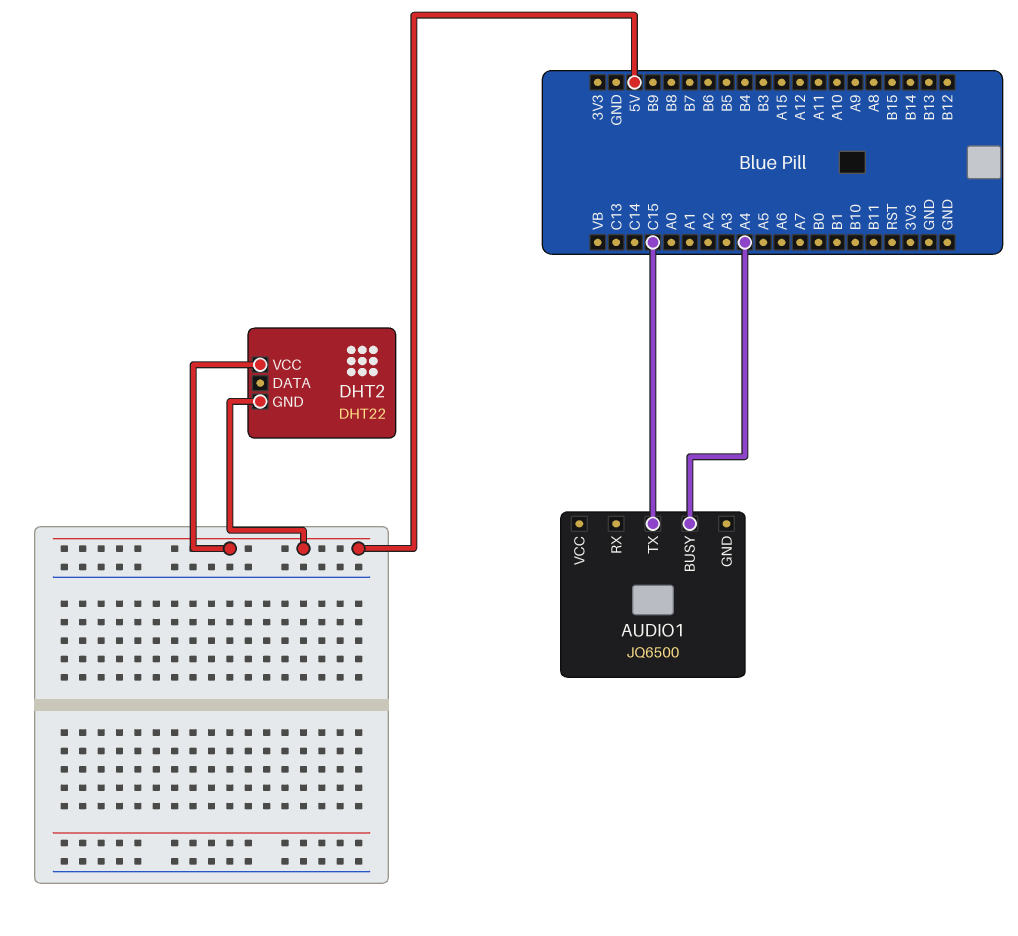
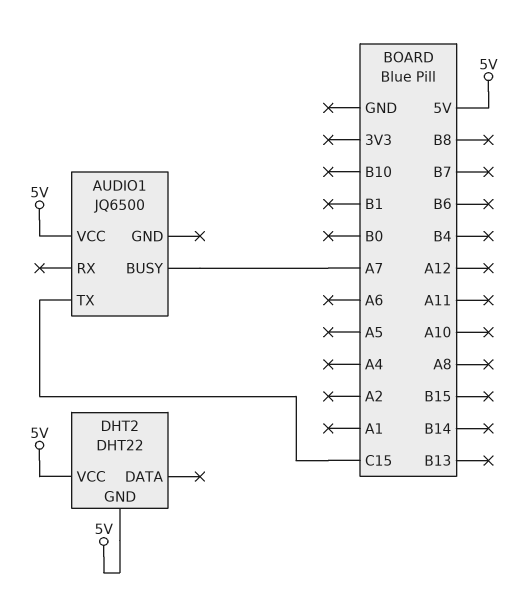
AUDIO1 pin BUSY: A4 -> A7
AUDIO1 pin VCC: none -> 5V

